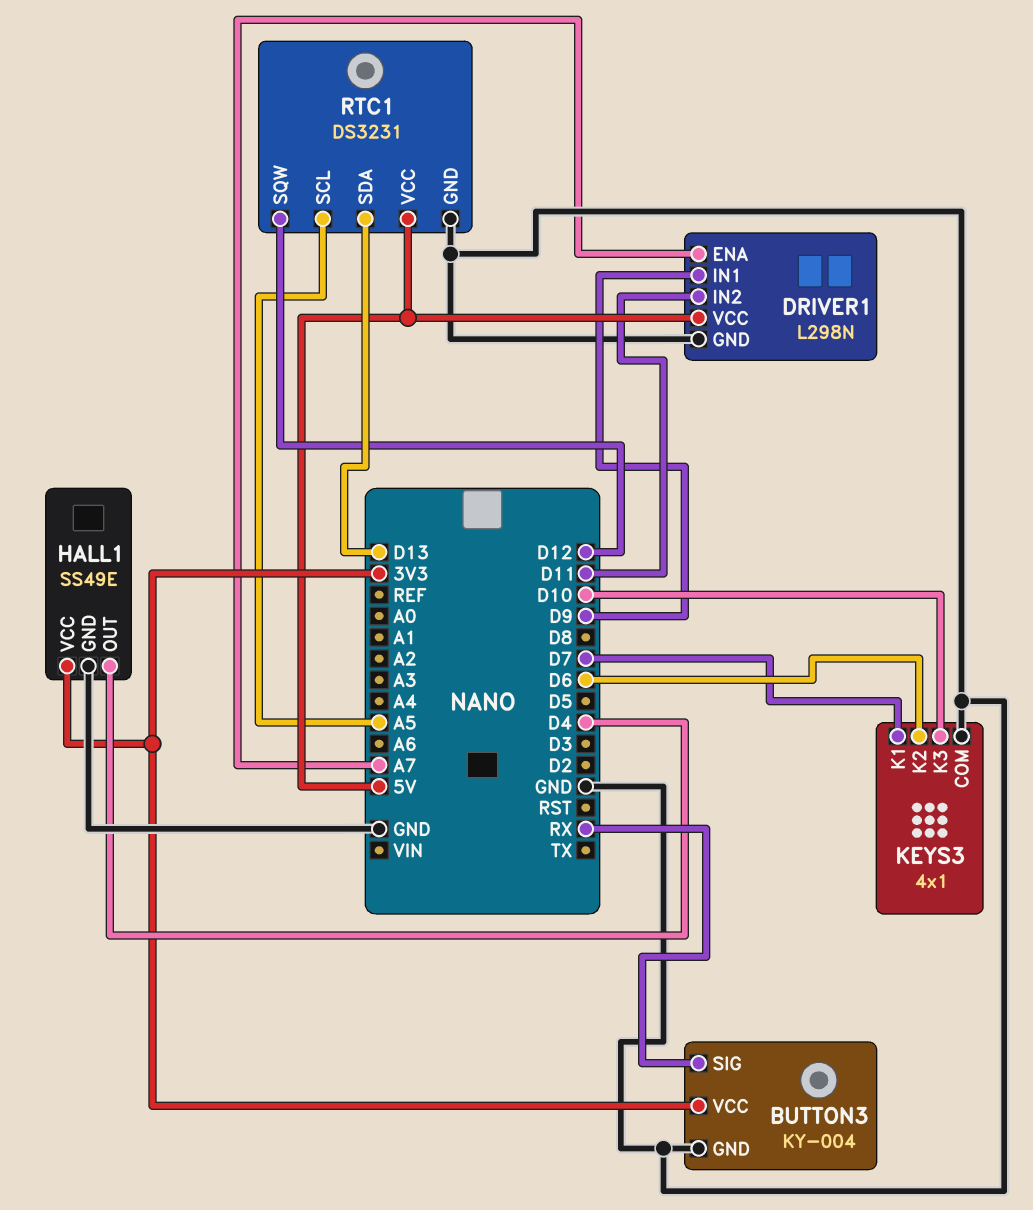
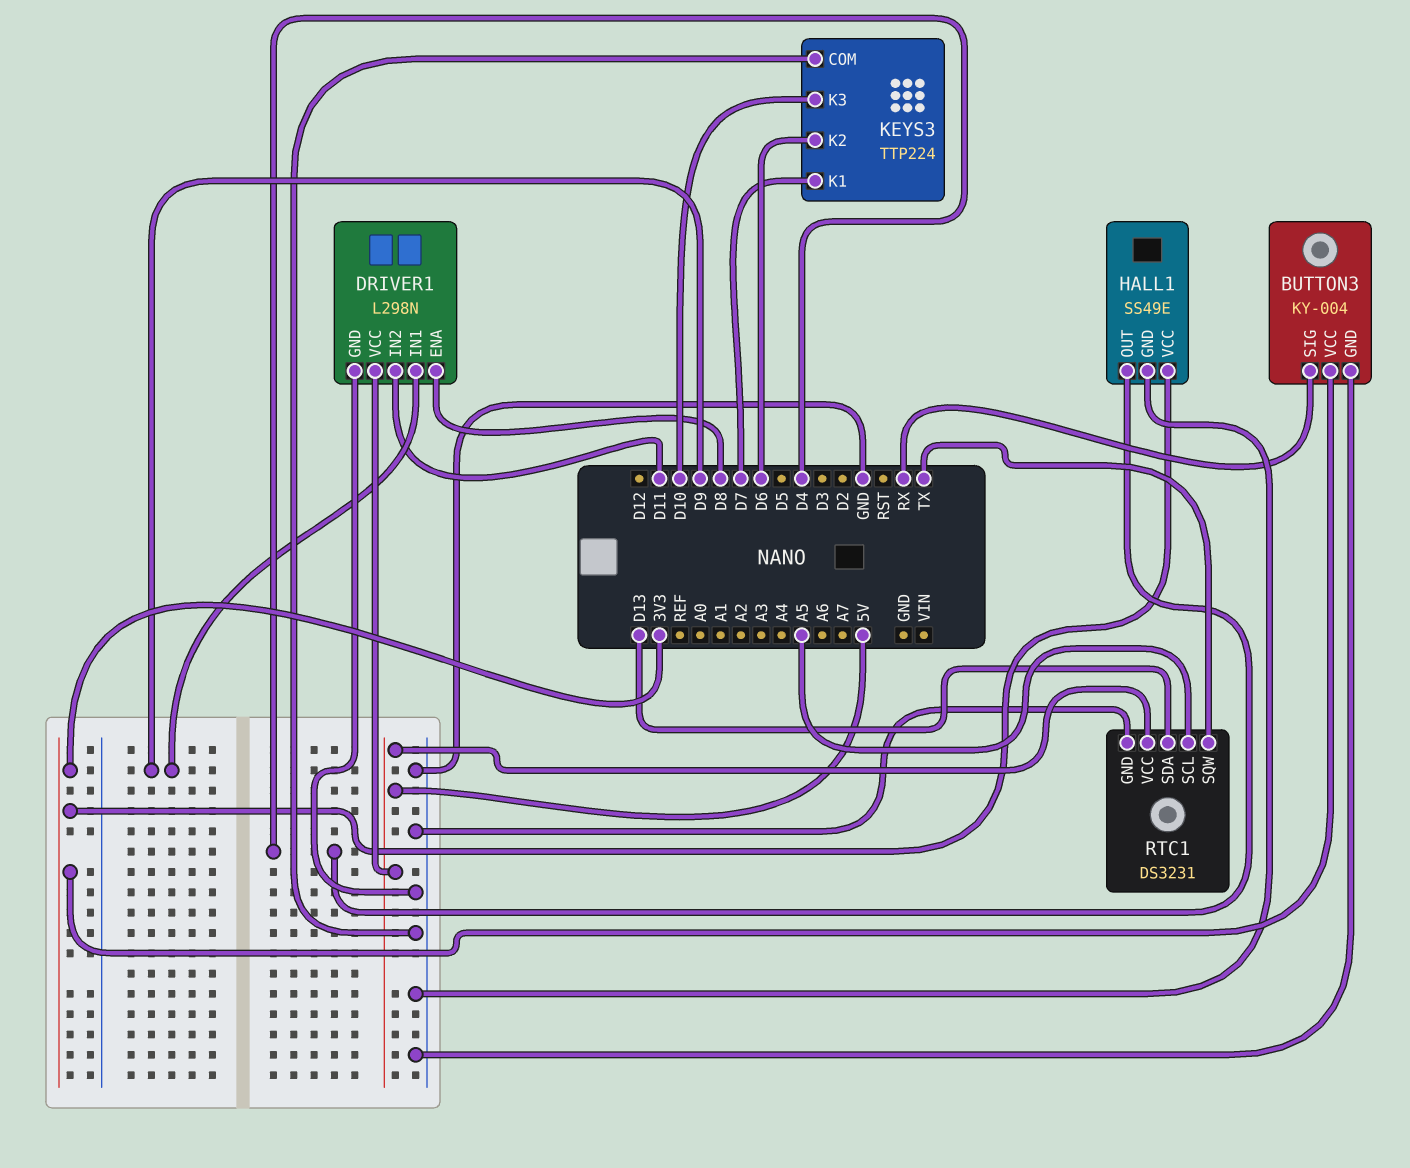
DRIVER1 pin ENA: A7 -> D8
KEYS3: 4x1 -> TTP224
RTC1 pin SQW: D12 -> TX

